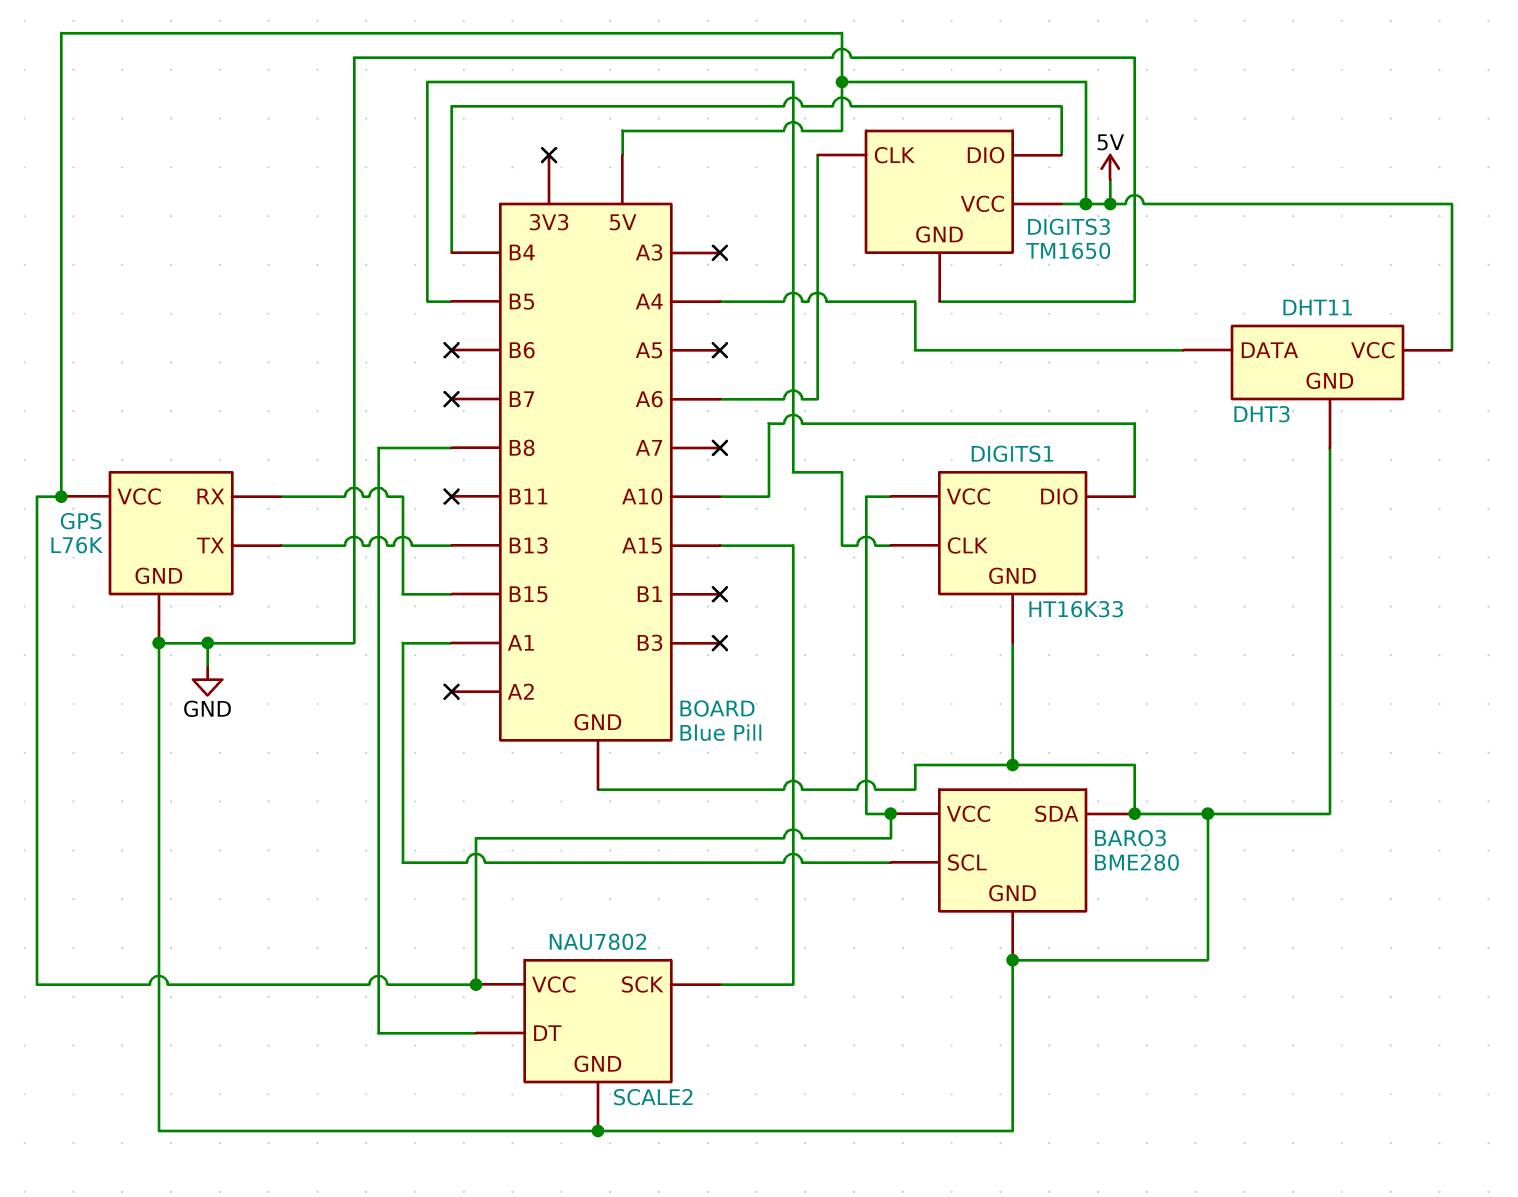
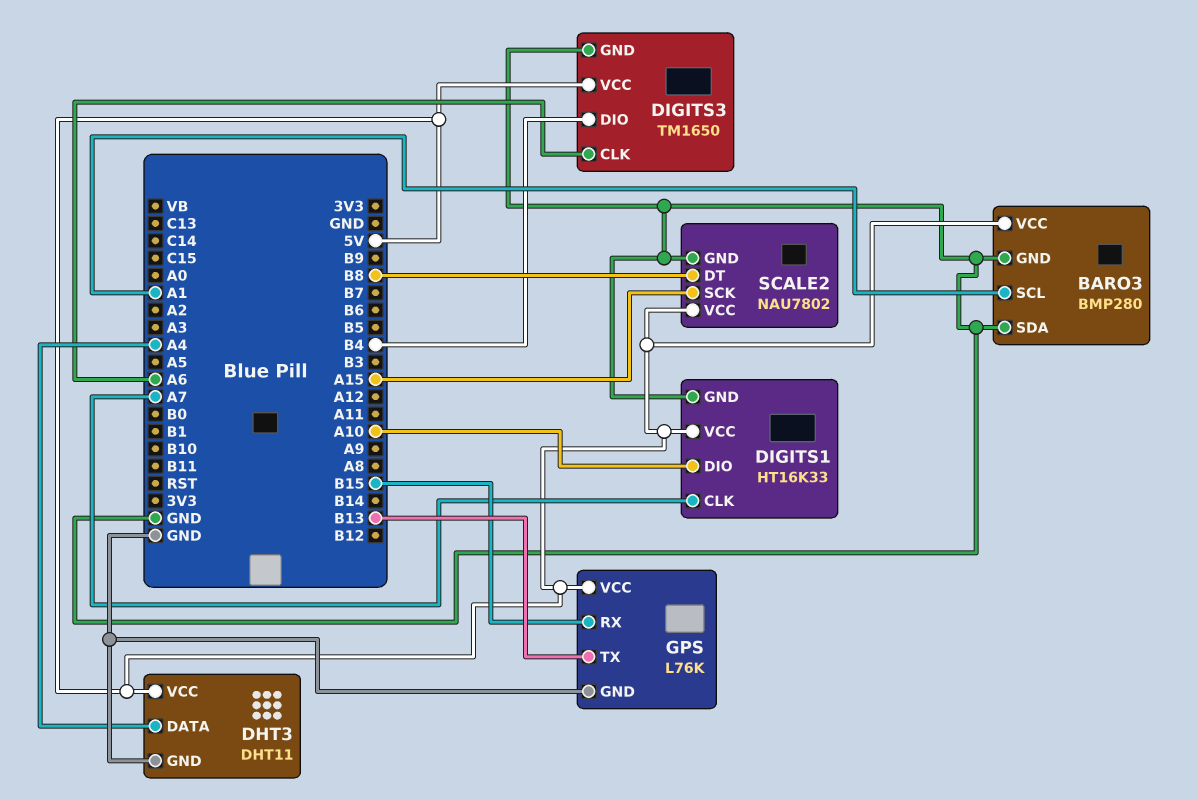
BARO3: BME280 -> BMP280
DIGITS1 pin CLK: B5 -> A7

